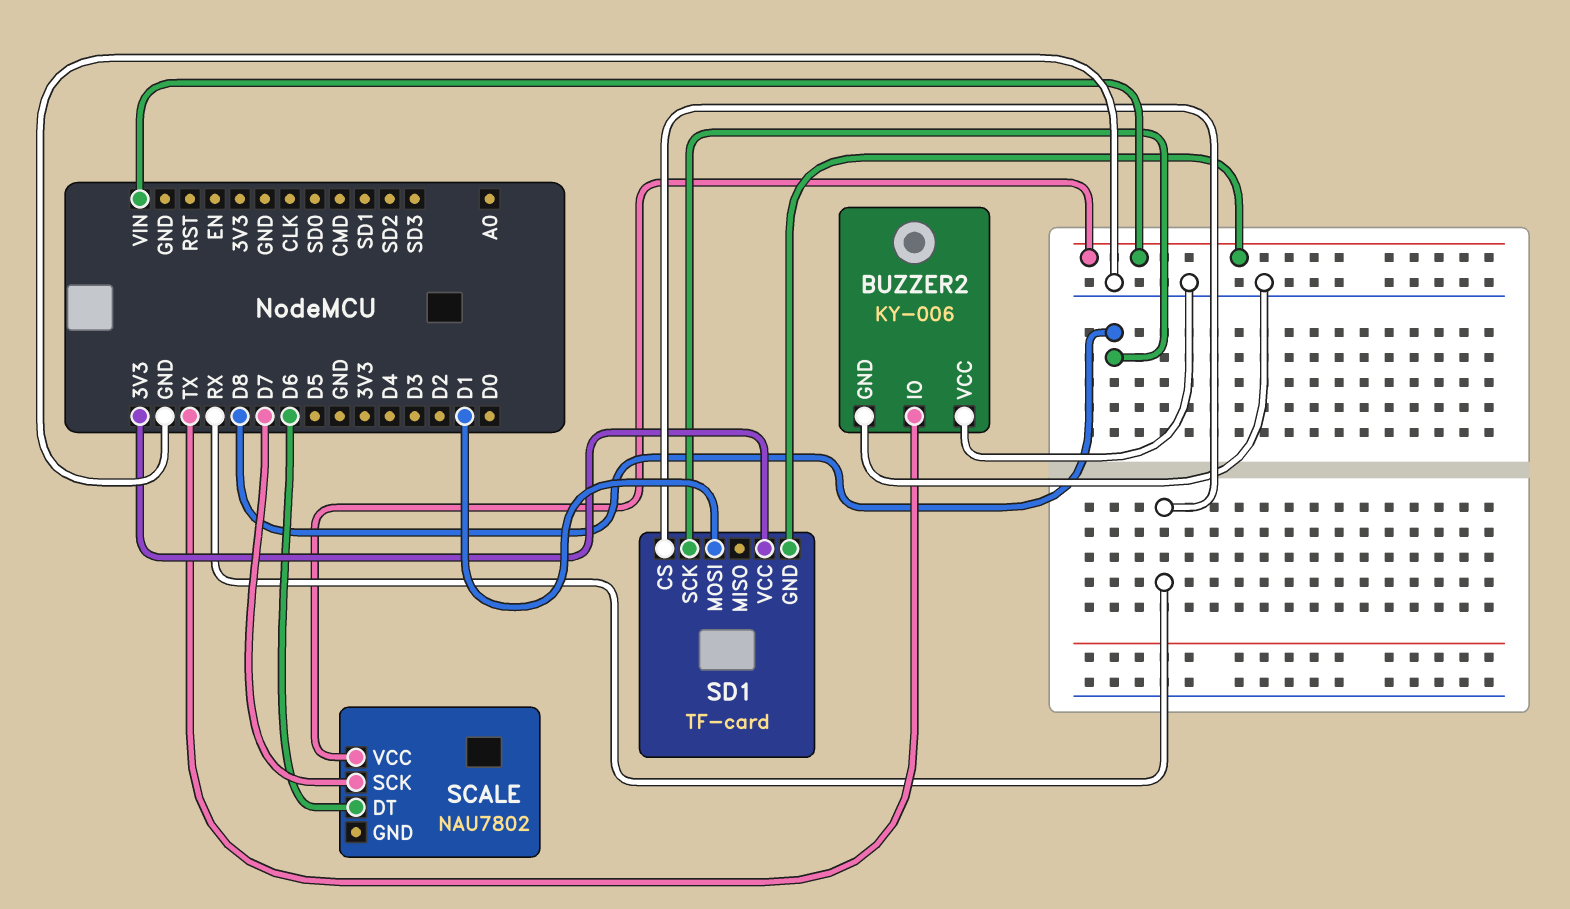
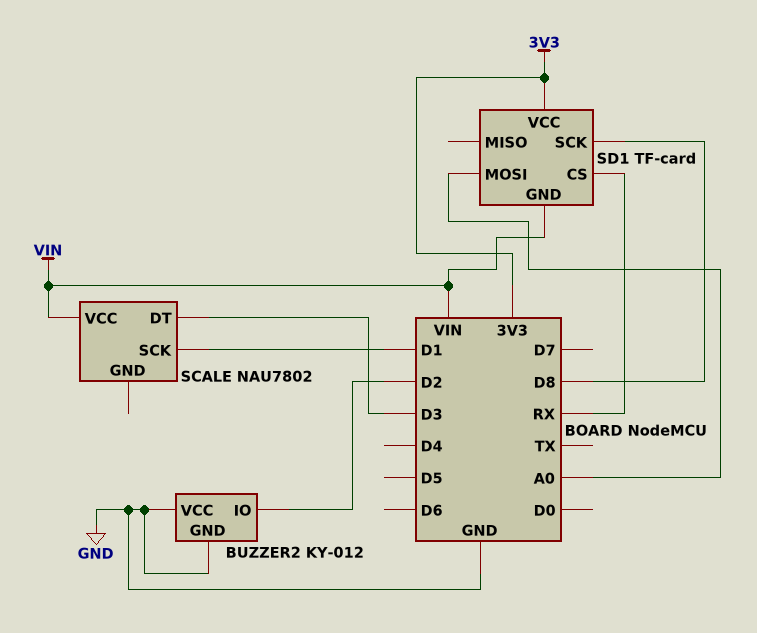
BUZZER2: KY-006 -> KY-012
BUZZER2 pin IO: TX -> D2
SCALE pin DT: D6 -> D3
SCALE pin SCK: D7 -> D1
SD1 pin MOSI: D1 -> A0

